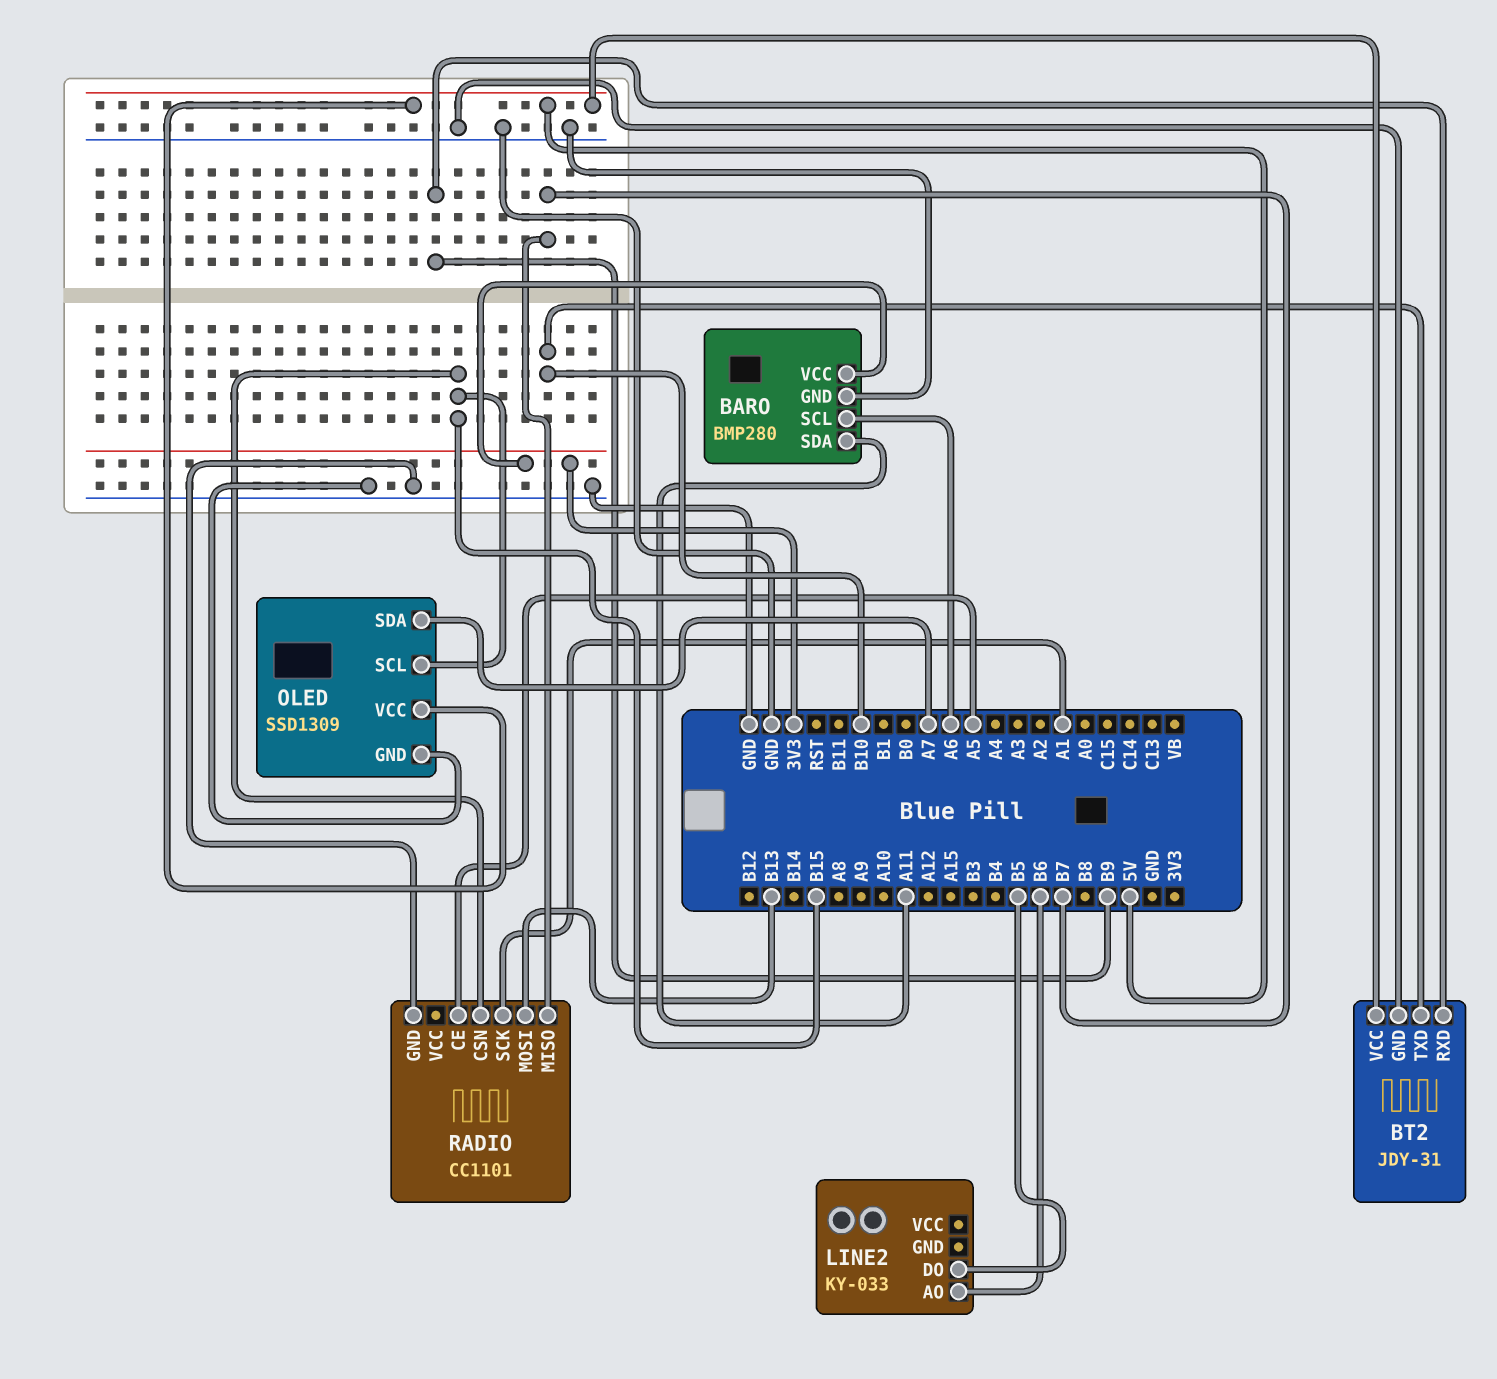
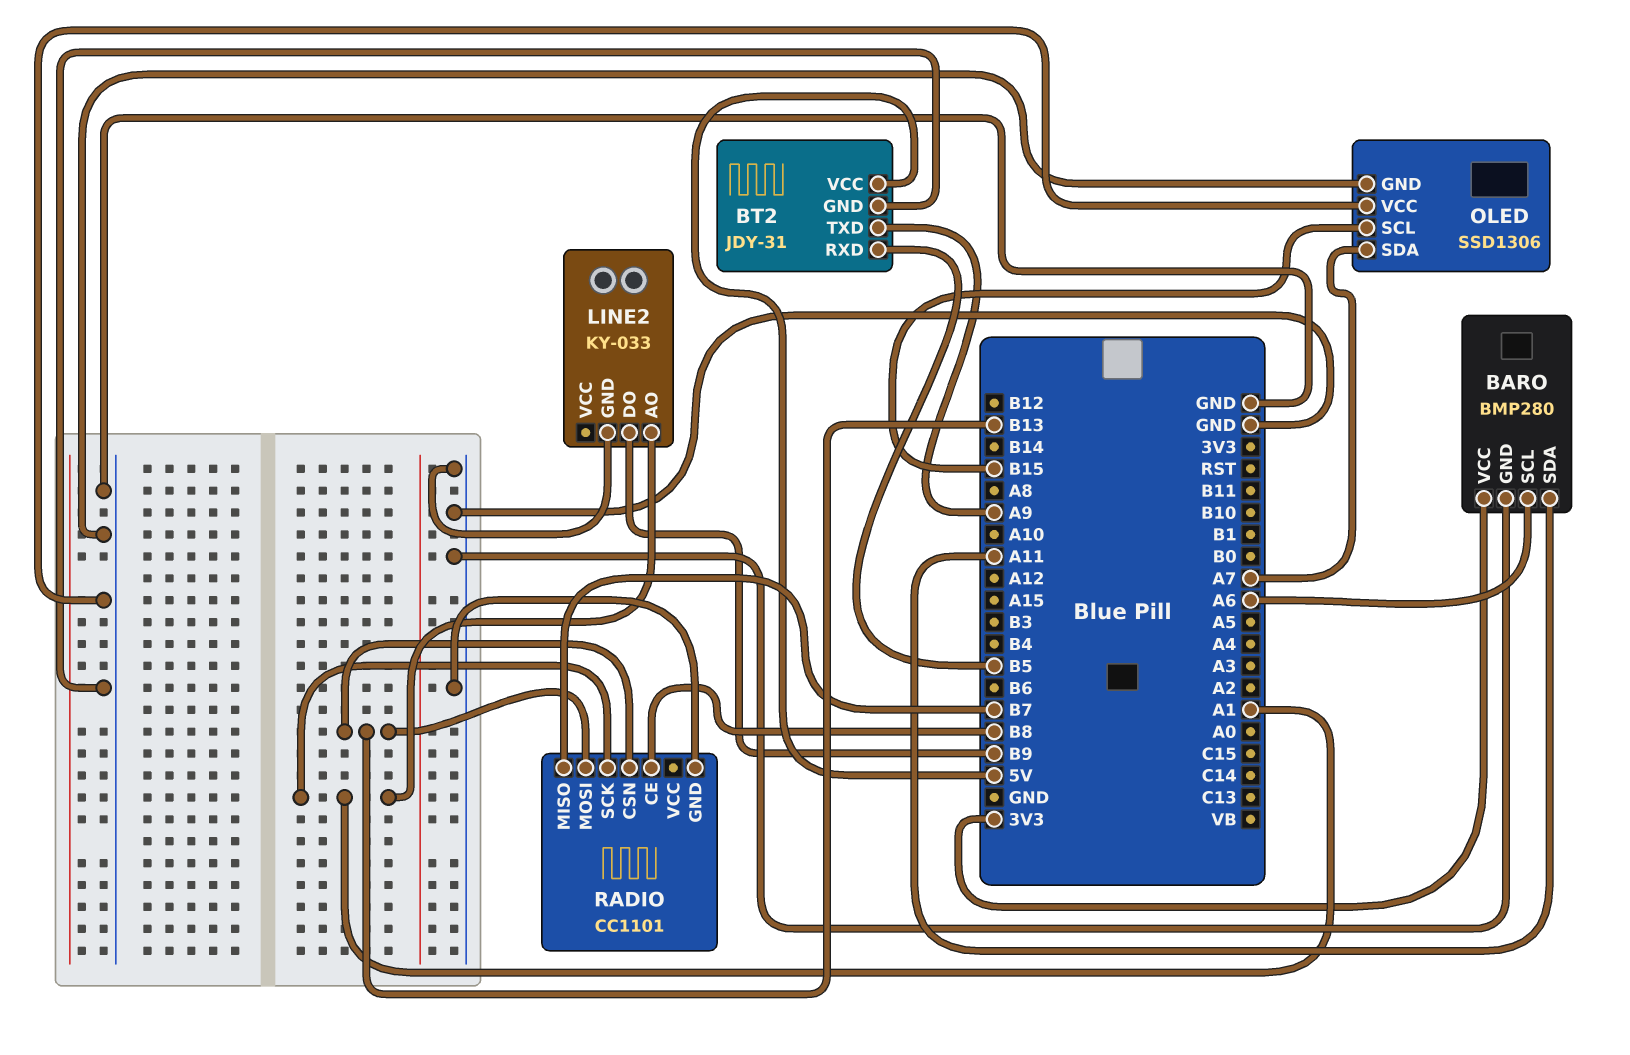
BT2 pin RXD: B9 -> B5
BT2 pin TXD: B10 -> A9
LINE2 pin AO: B6 -> A1
LINE2 pin DO: B5 -> B9
LINE2 pin GND: none -> GND
OLED: SSD1309 -> SSD1306
OLED pin VCC: 5V -> GND
RADIO pin CE: A5 -> B8
RADIO pin CSN: B15 -> B13

